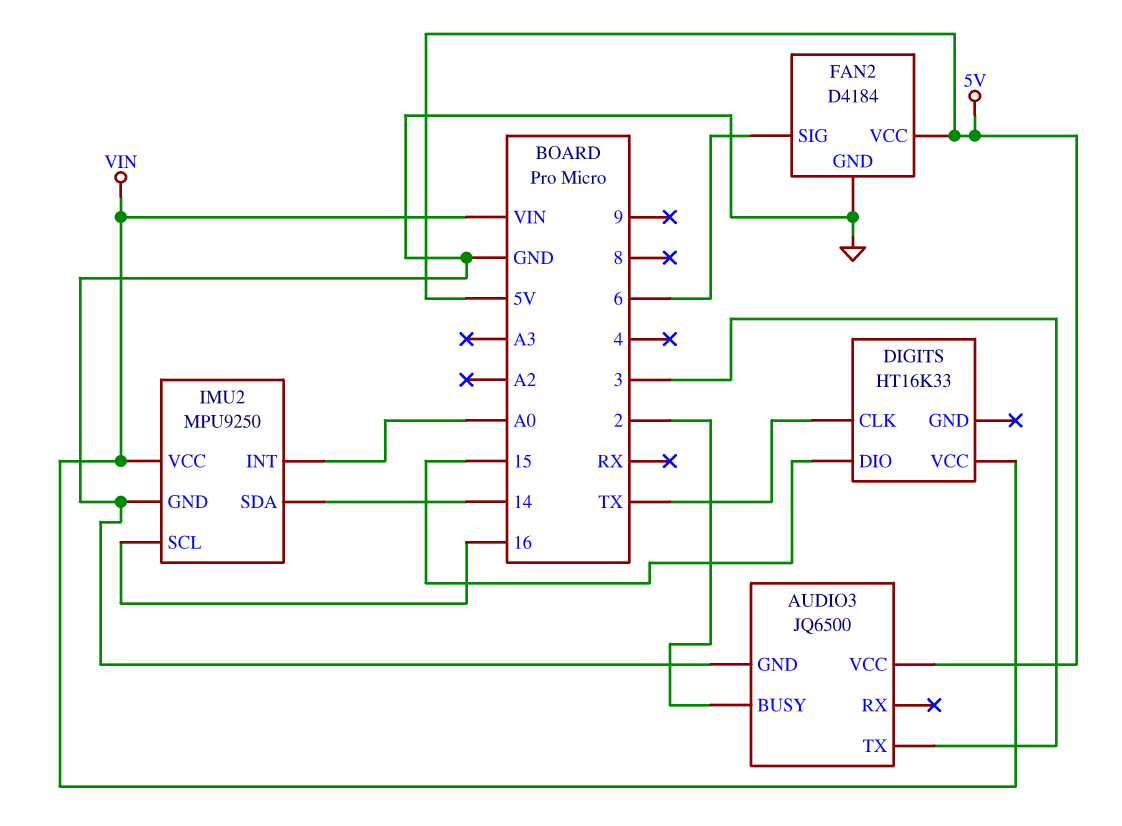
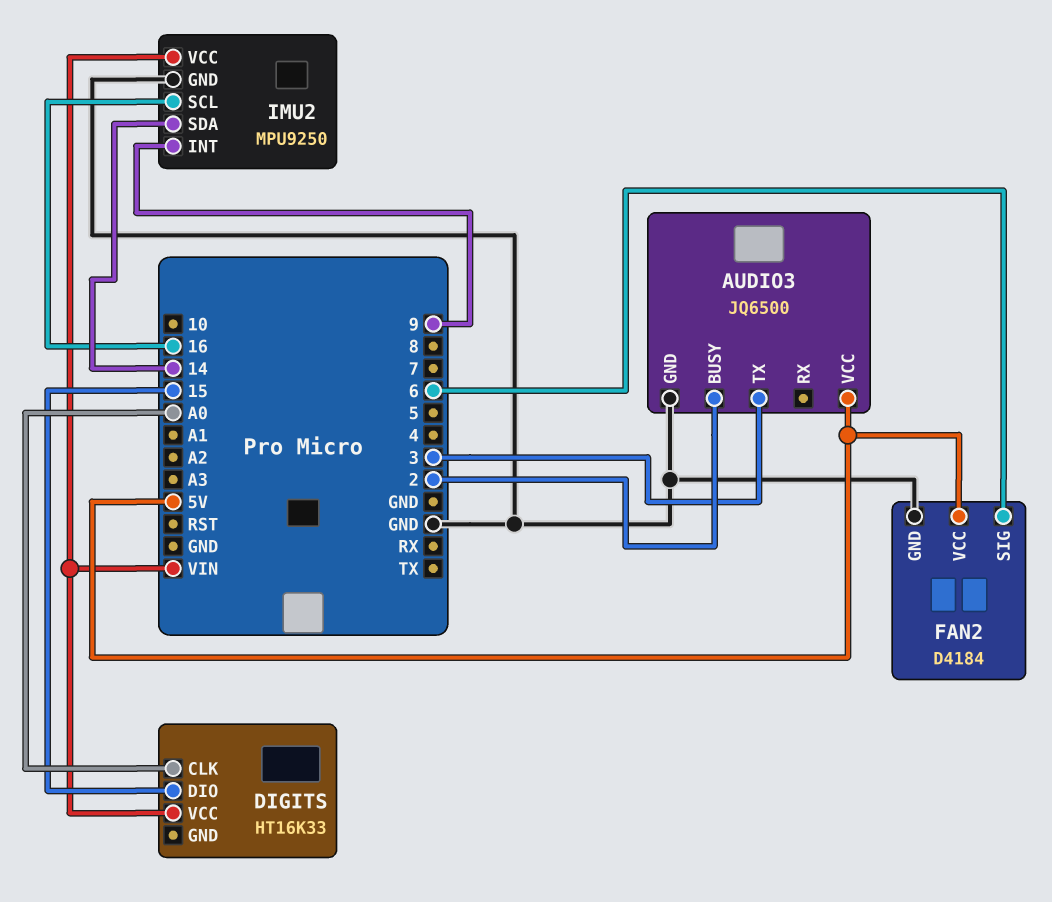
DIGITS pin CLK: TX -> A0
IMU2 pin INT: A0 -> 9

